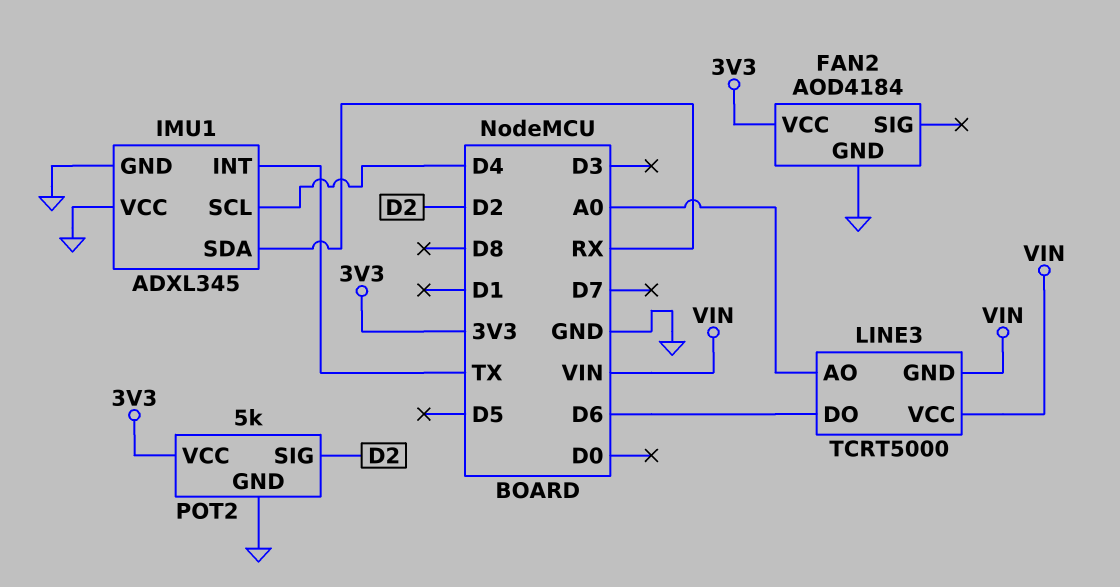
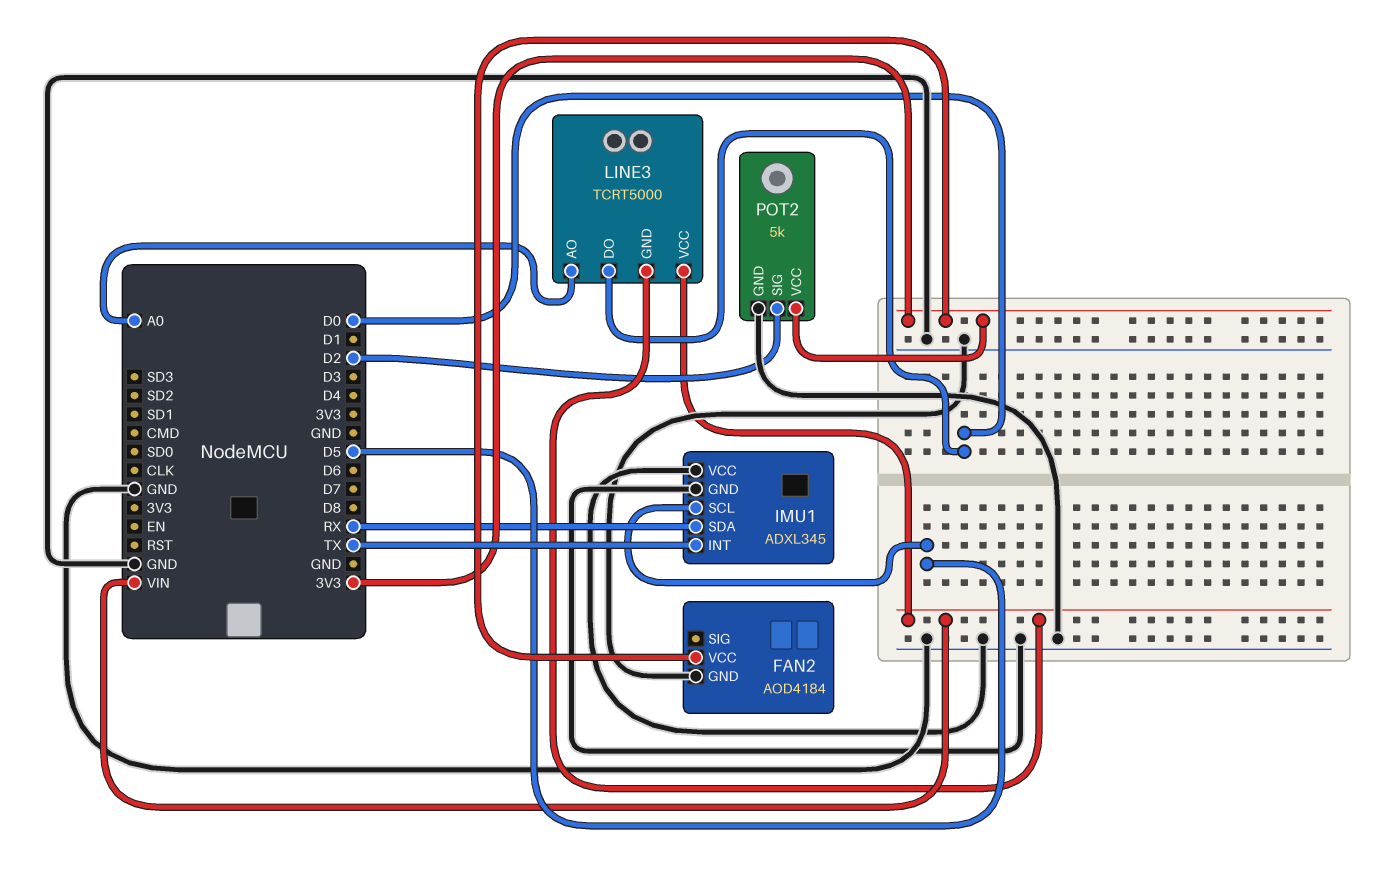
IMU1 pin SCL: D4 -> D5
LINE3 pin DO: D6 -> D0

